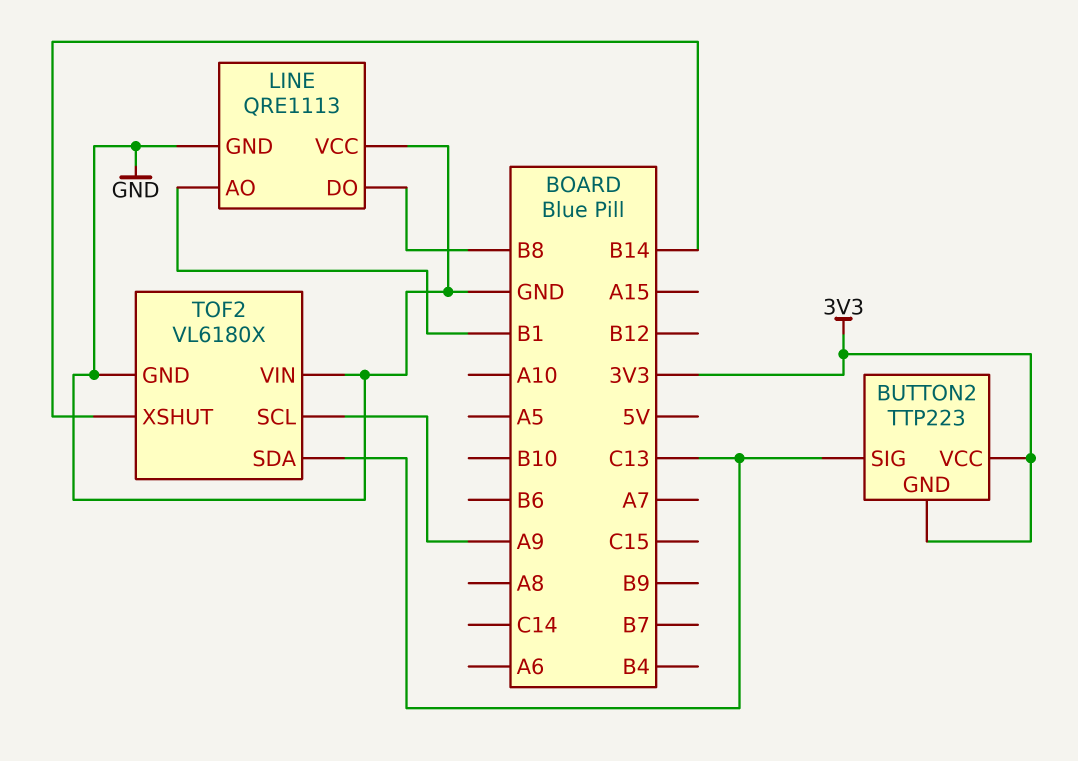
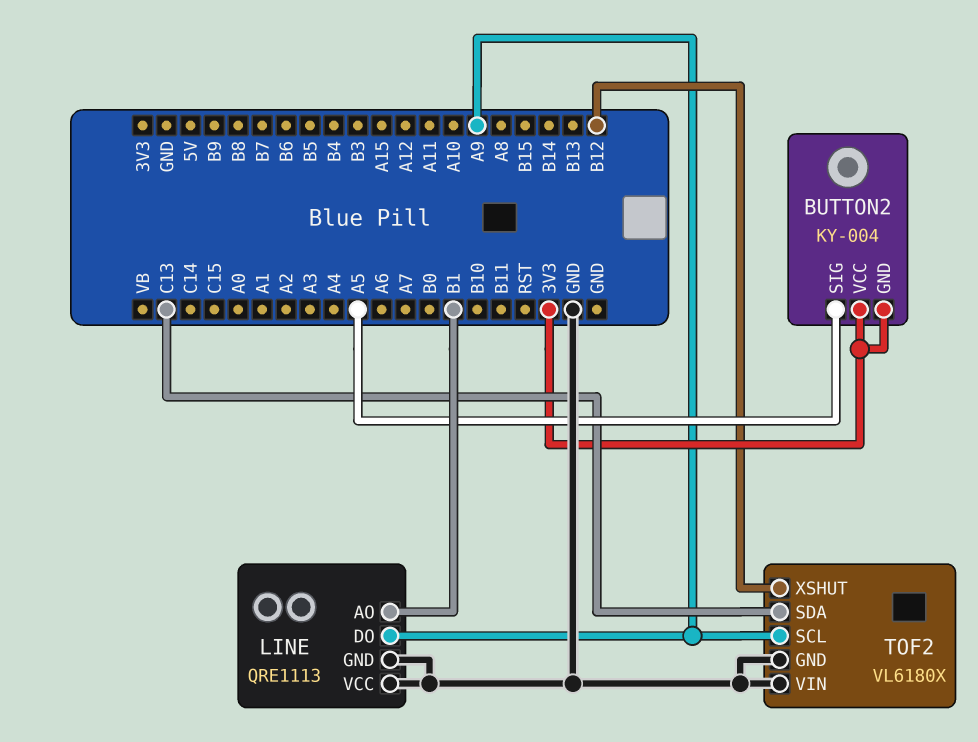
BUTTON2: TTP223 -> KY-004
BUTTON2 pin SIG: C13 -> A5
LINE pin DO: B8 -> A9
TOF2 pin XSHUT: B14 -> B12

